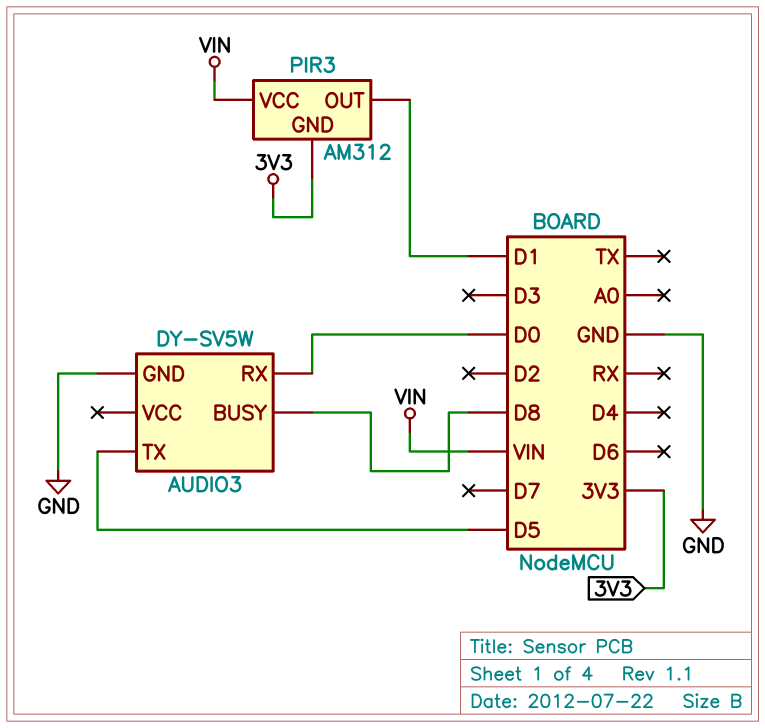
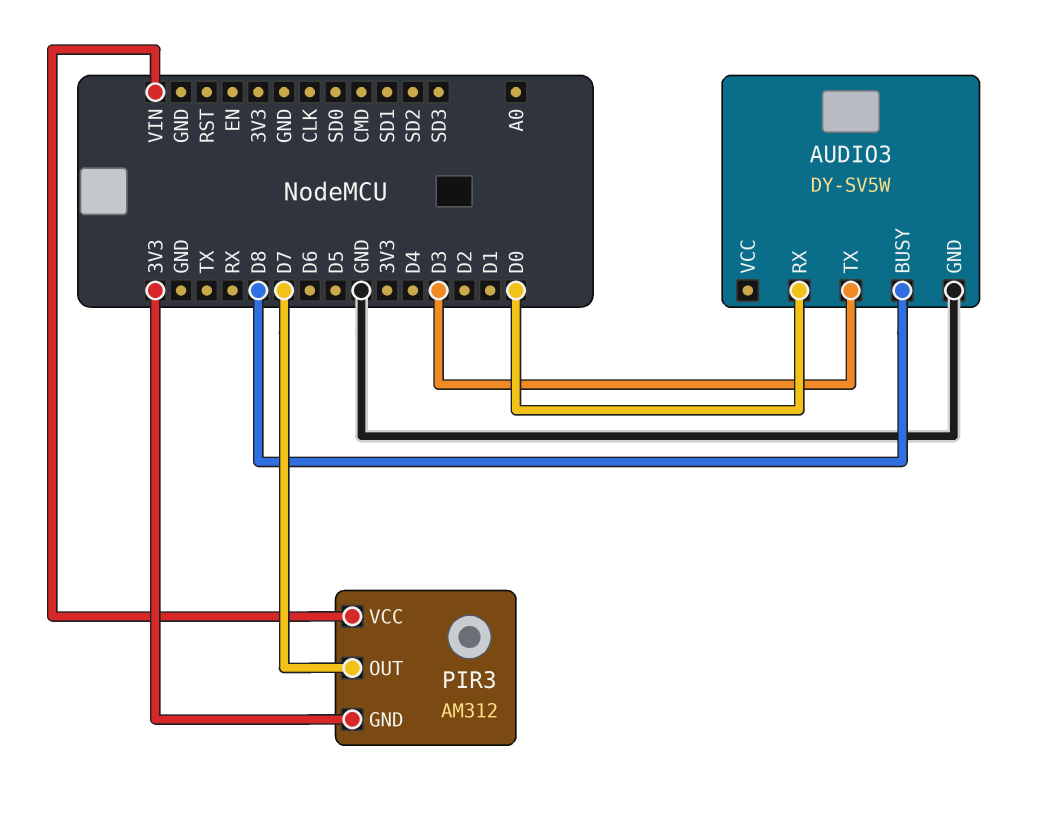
AUDIO3 pin TX: D5 -> D3
PIR3 pin OUT: D1 -> D7

